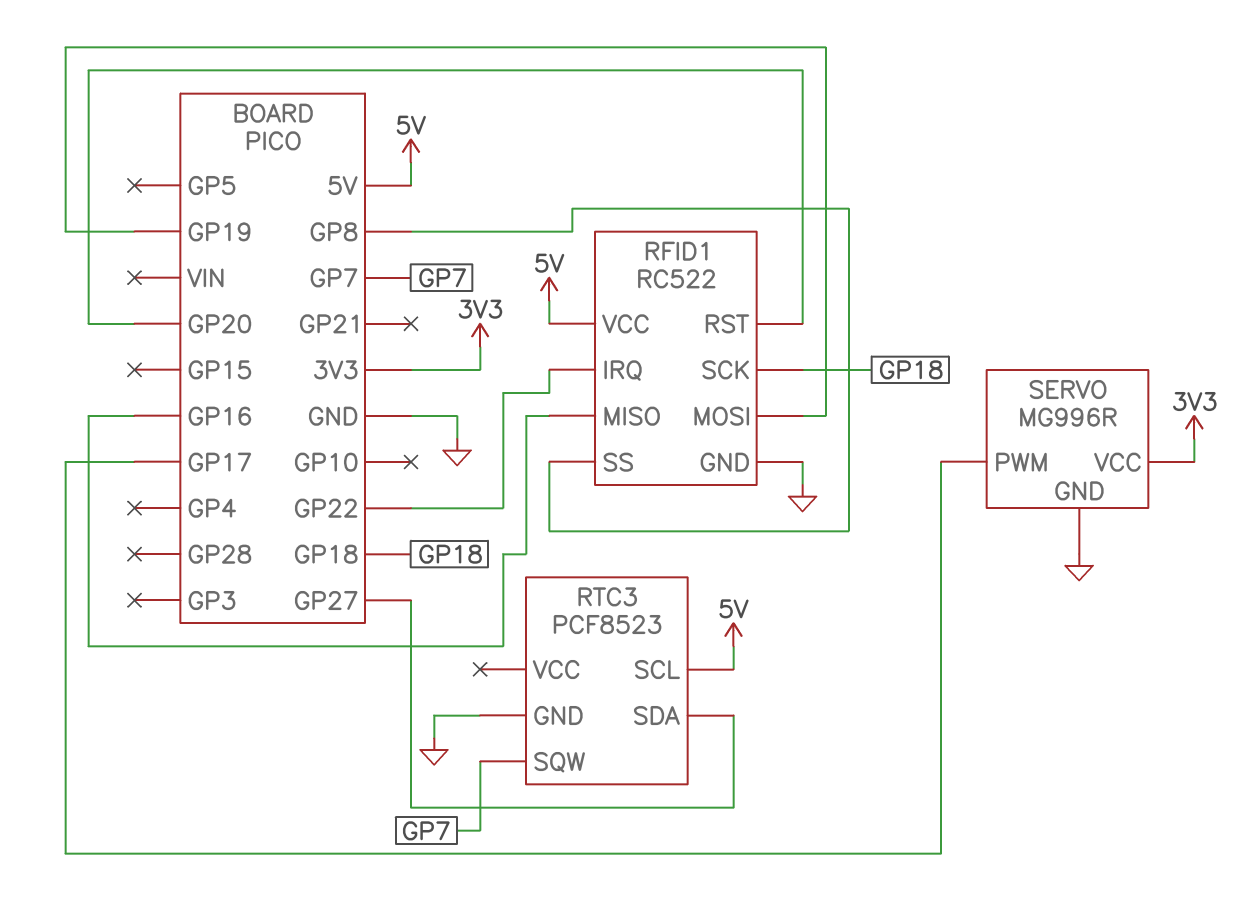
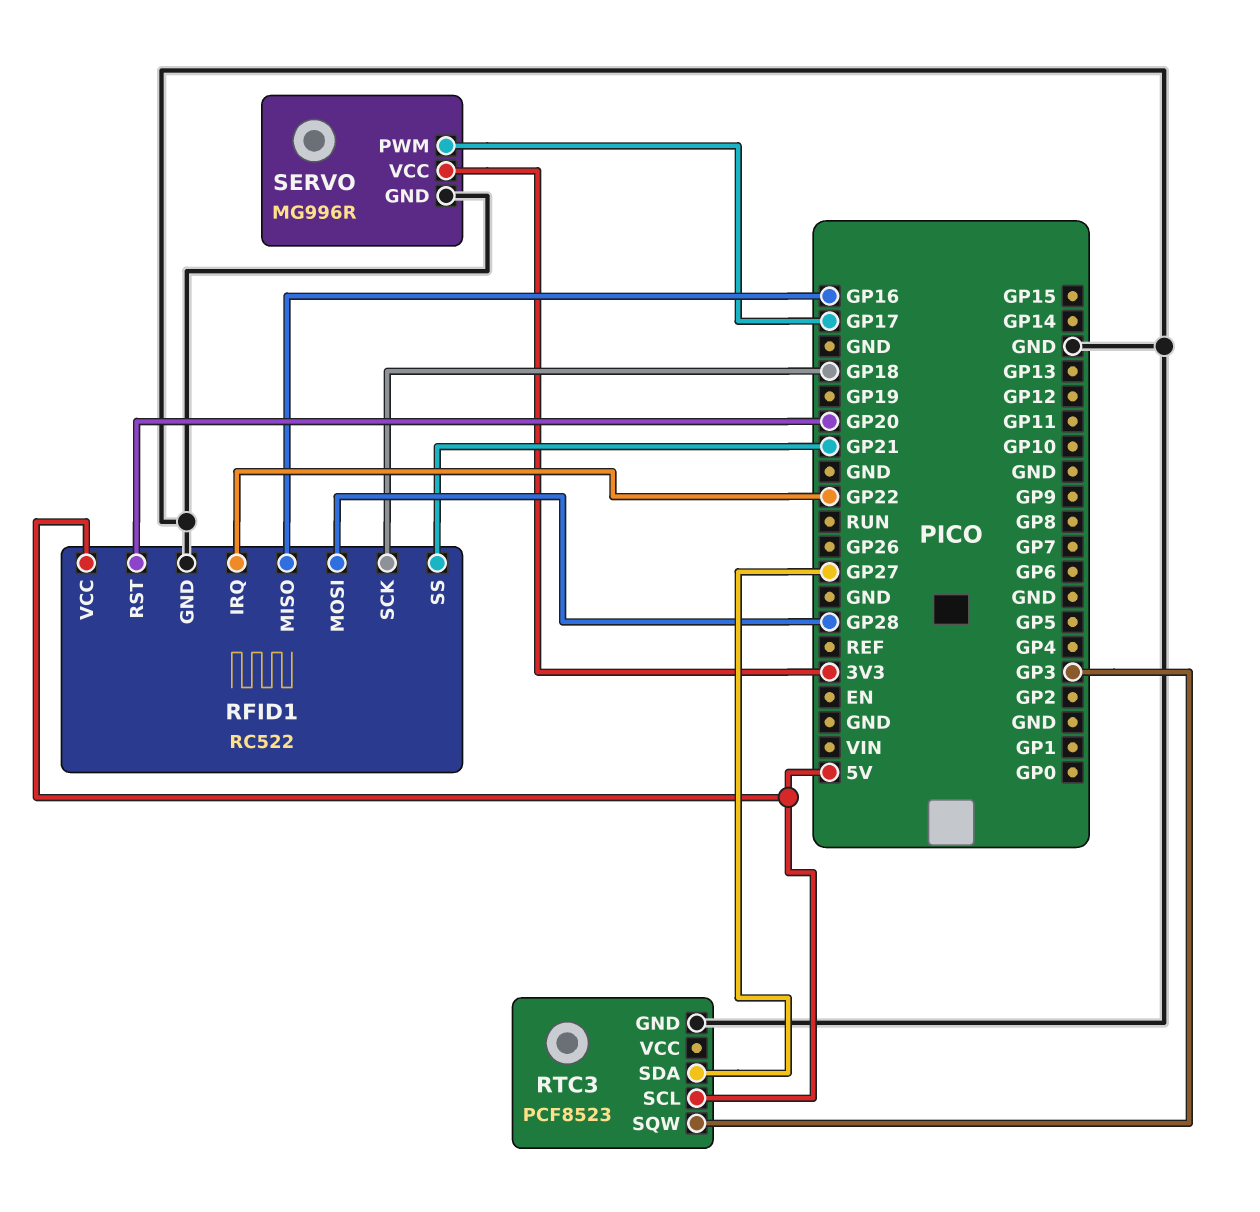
RFID1 pin MOSI: GP19 -> GP28
RFID1 pin SS: GP8 -> GP21
RTC3 pin SQW: GP7 -> GP3

